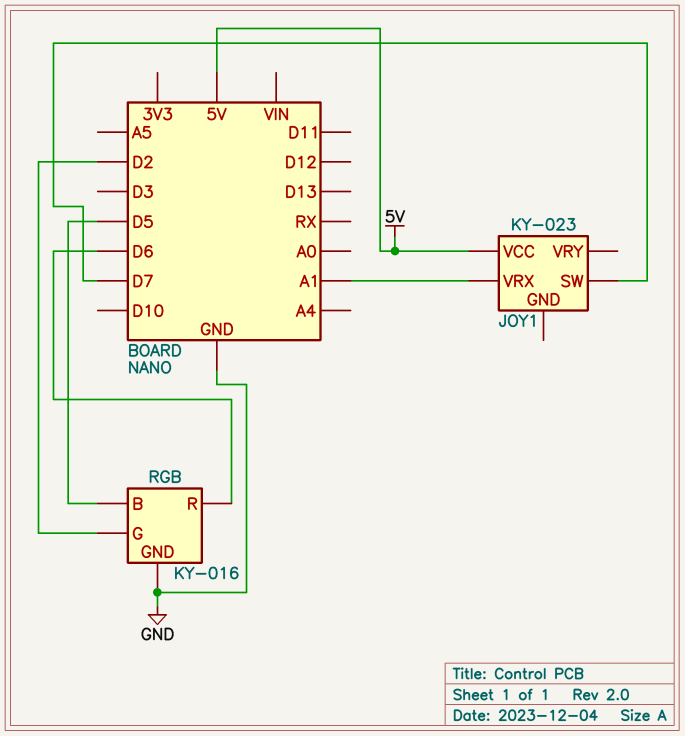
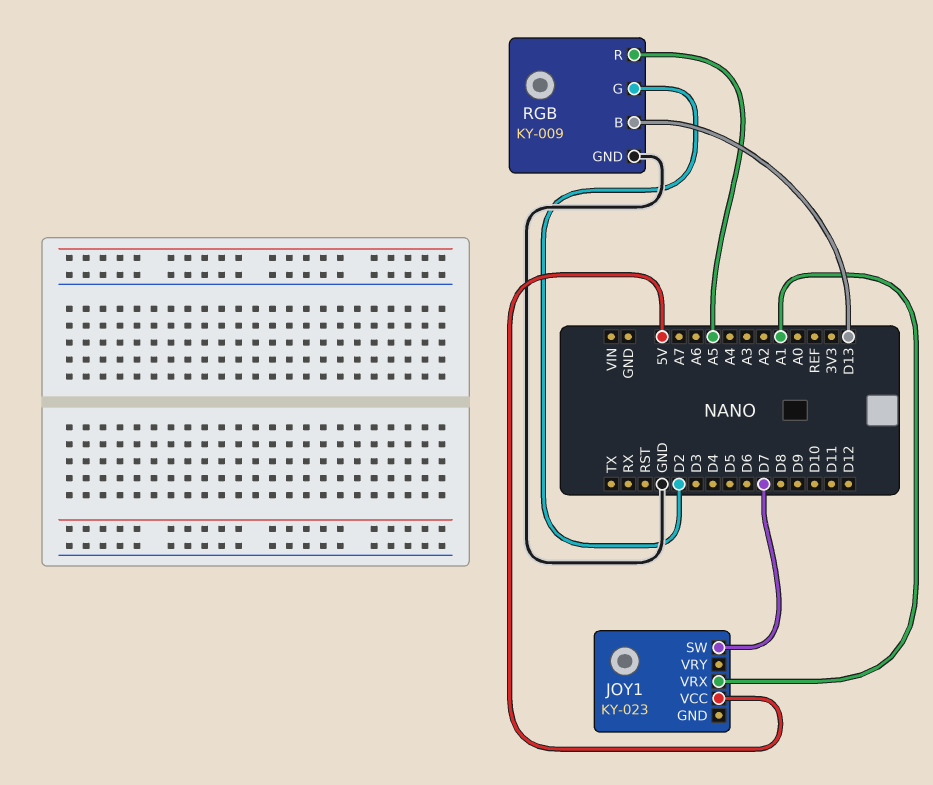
RGB: KY-016 -> KY-009
RGB pin B: D5 -> D13
RGB pin R: D6 -> A5

